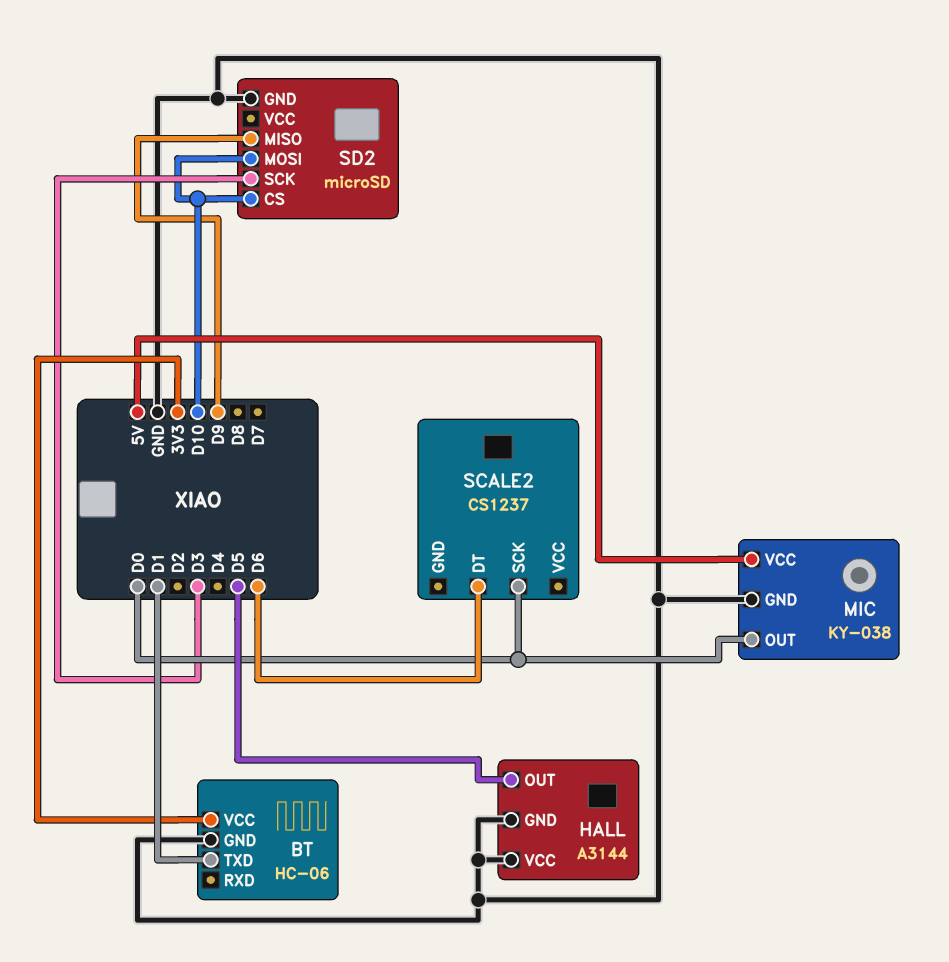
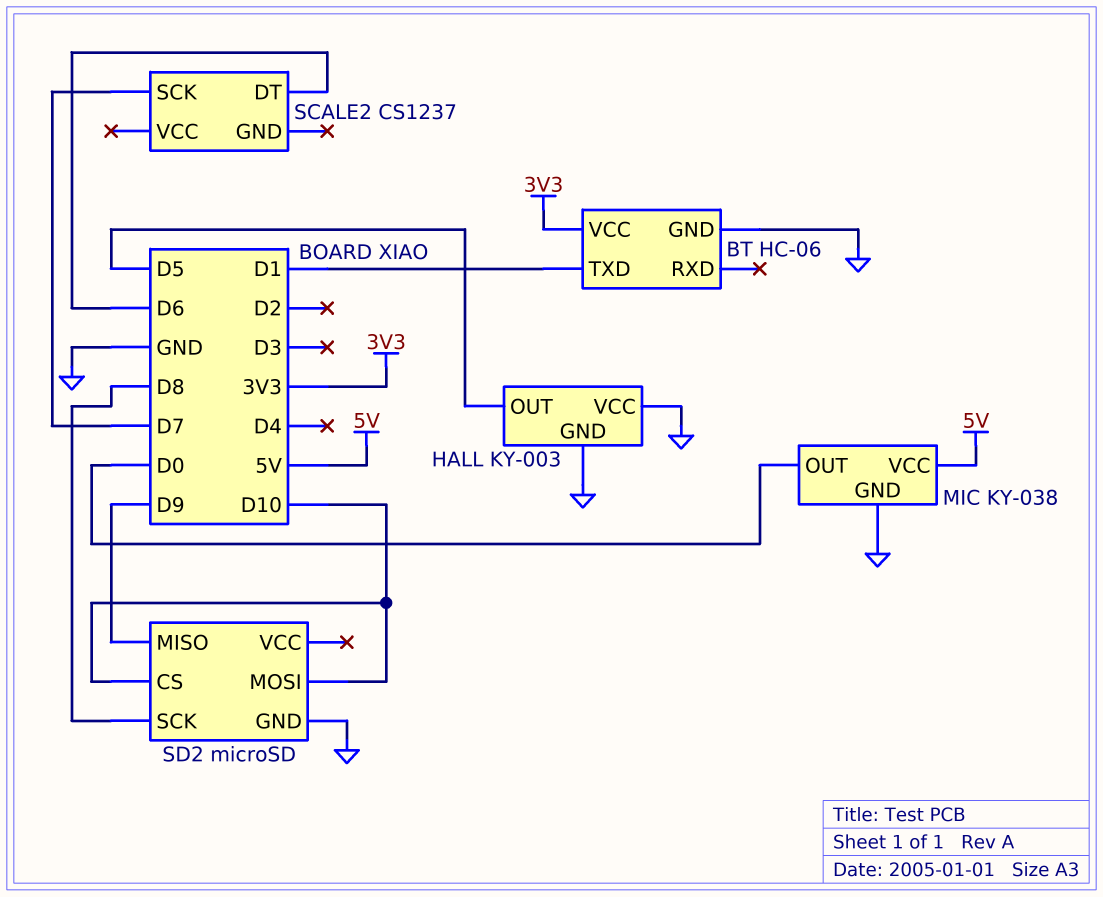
HALL: A3144 -> KY-003
SCALE2 pin SCK: D0 -> D7
SD2 pin SCK: D3 -> D8

